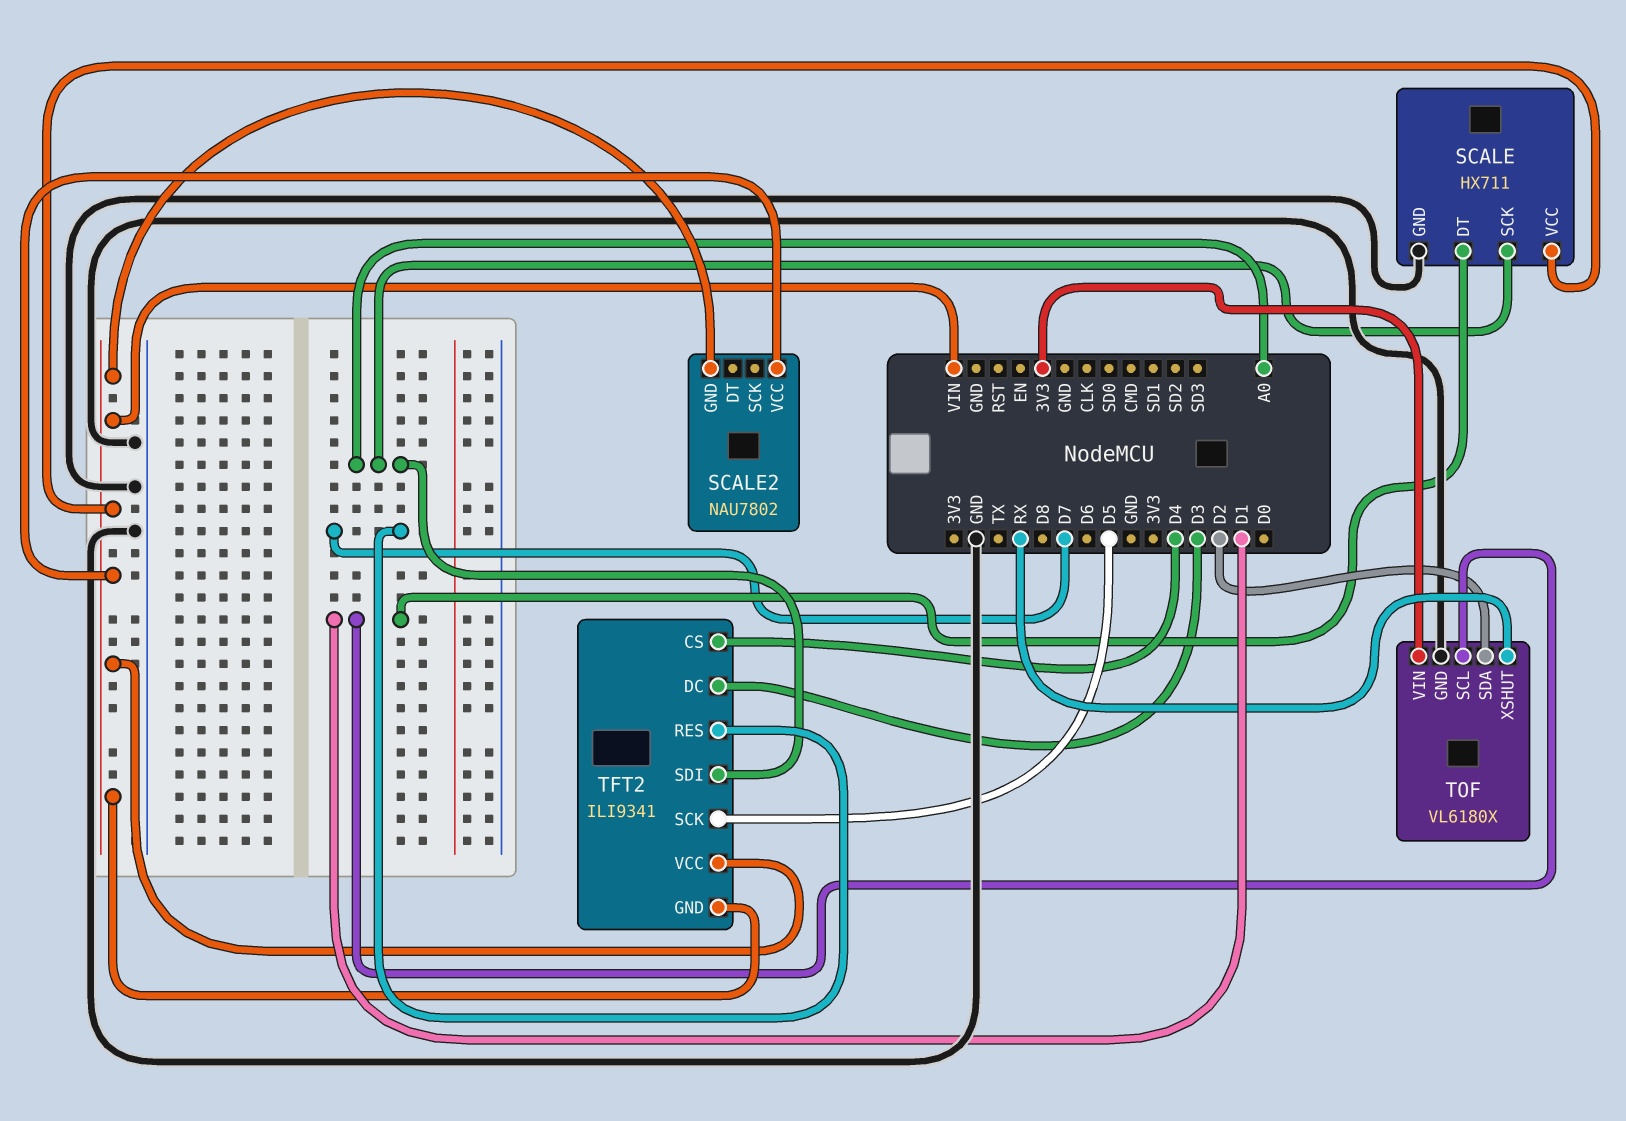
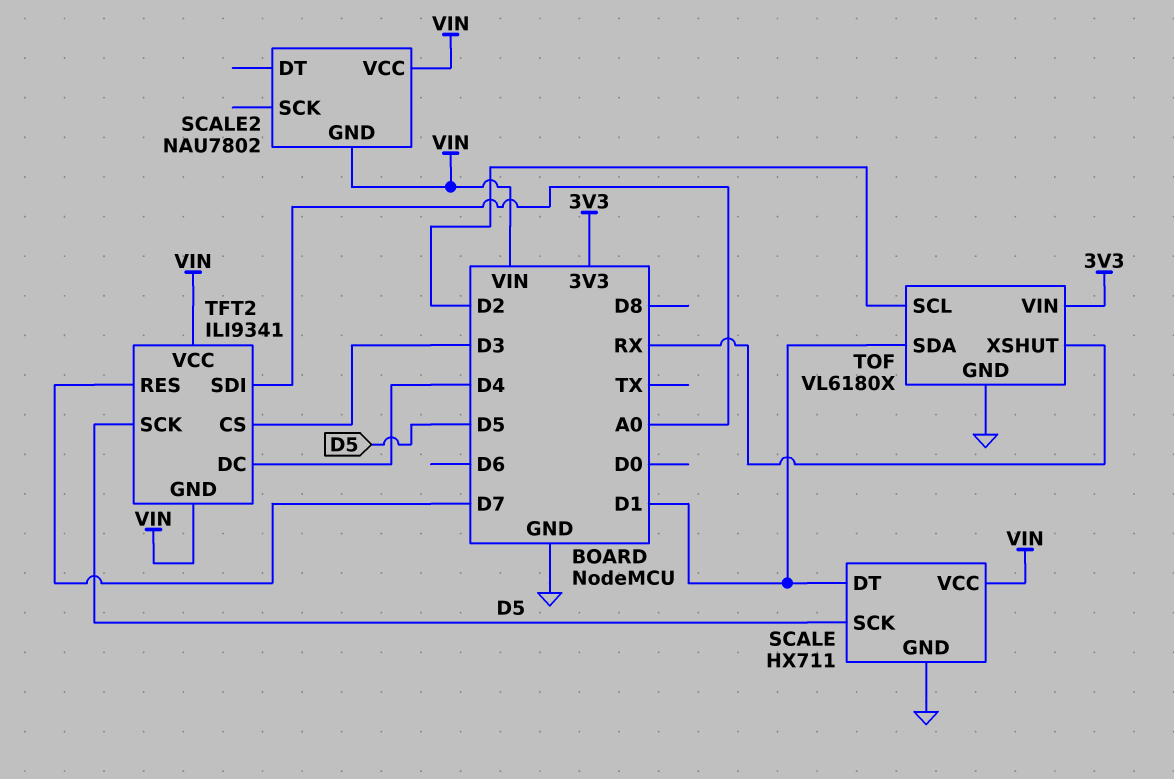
SCALE pin SCK: A0 -> D5
TFT2 pin CS: D4 -> D3
TFT2 pin DC: D3 -> D4
TOF pin SCL: D1 -> D2
TOF pin SDA: D2 -> D1

